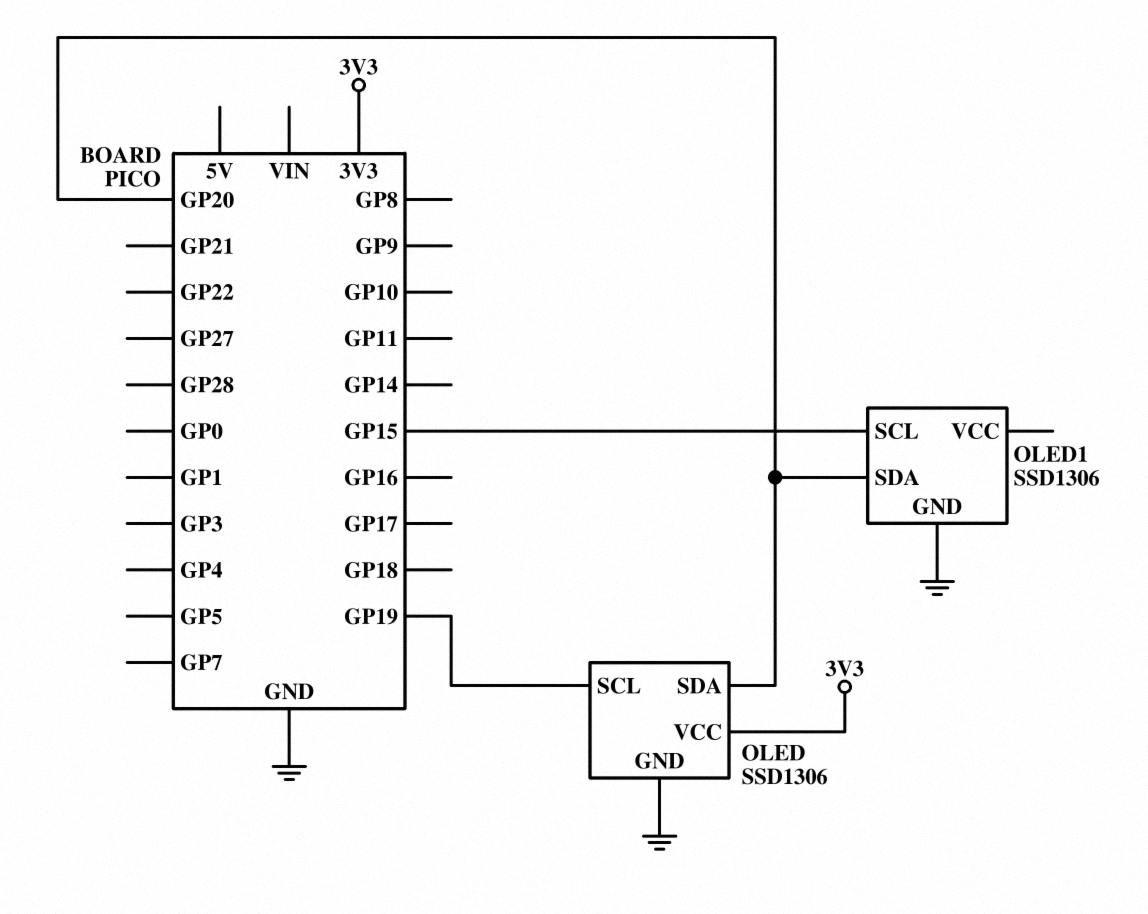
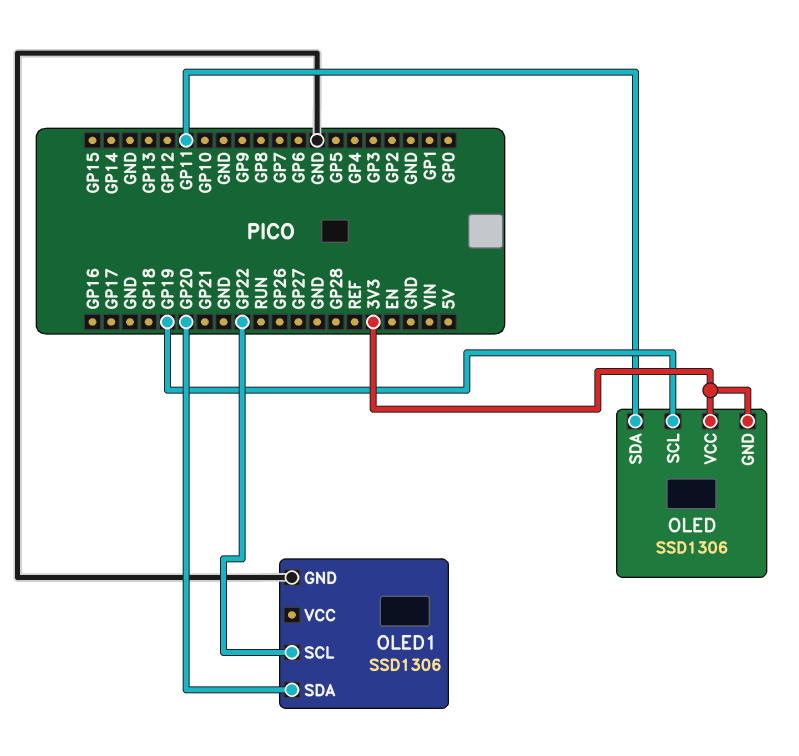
OLED pin GND: GND -> 3V3
OLED pin SDA: GP20 -> GP11
OLED1 pin SCL: GP15 -> GP22

